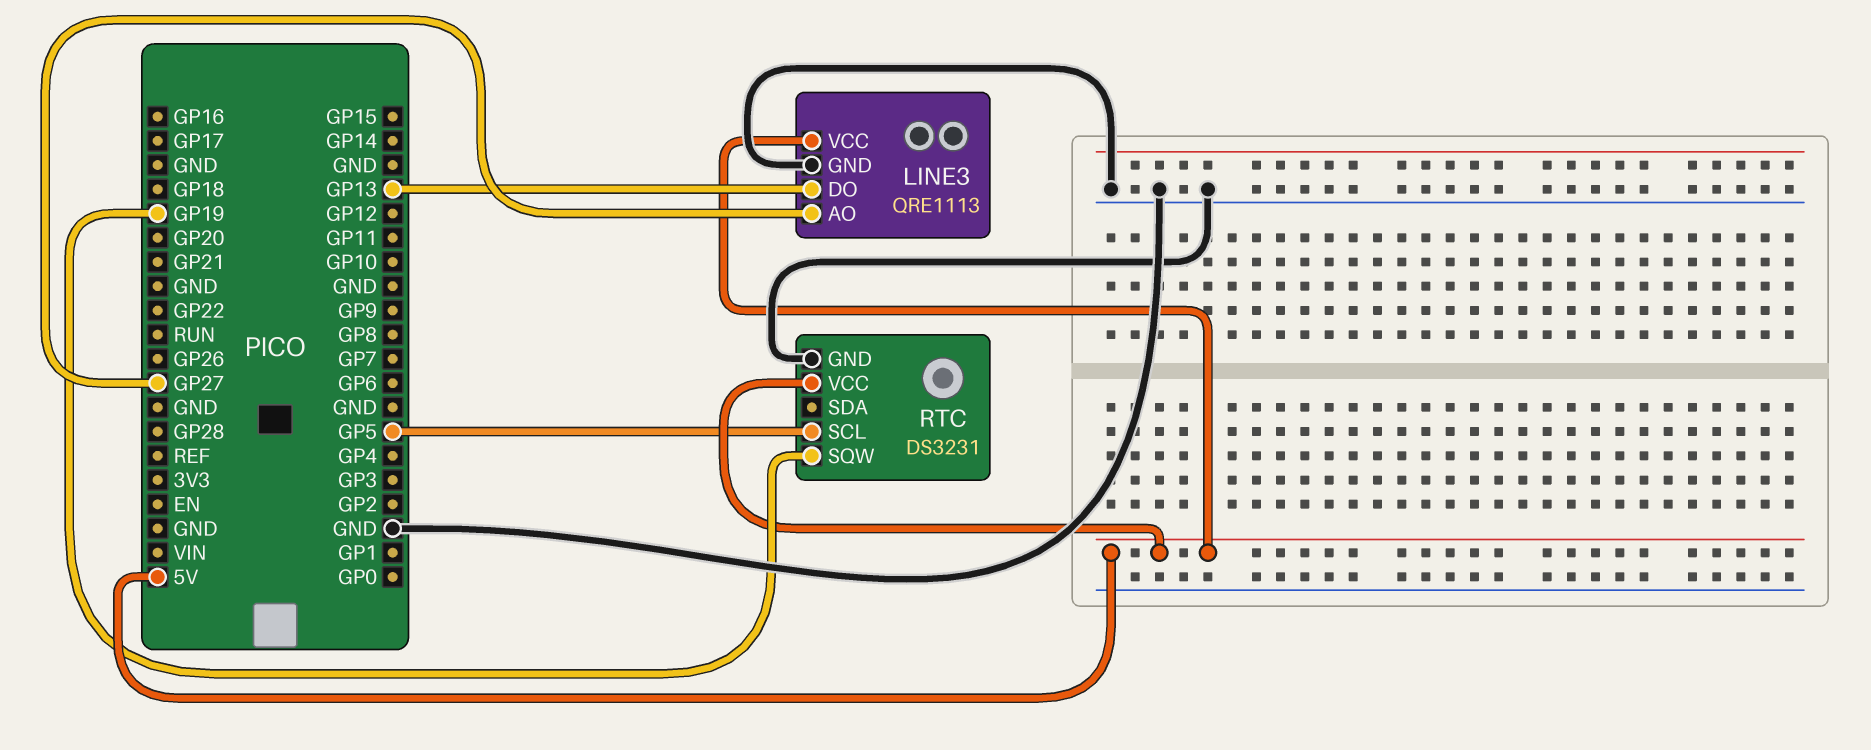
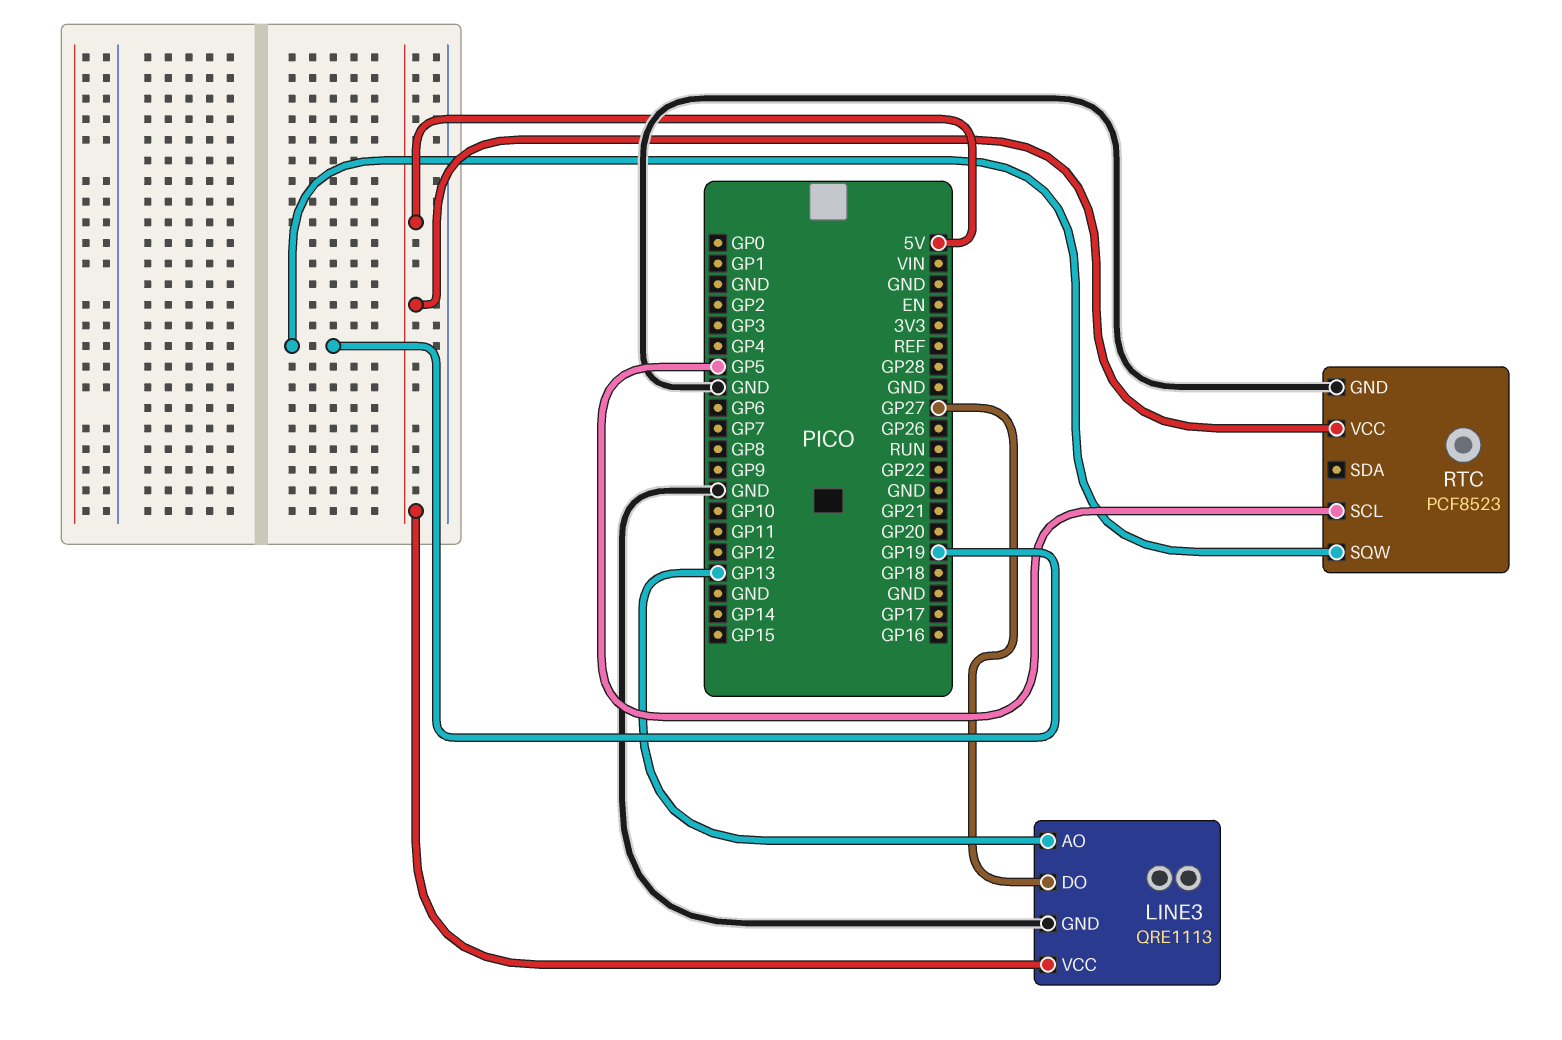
LINE3 pin AO: GP27 -> GP13
LINE3 pin DO: GP13 -> GP27
RTC: DS3231 -> PCF8523

